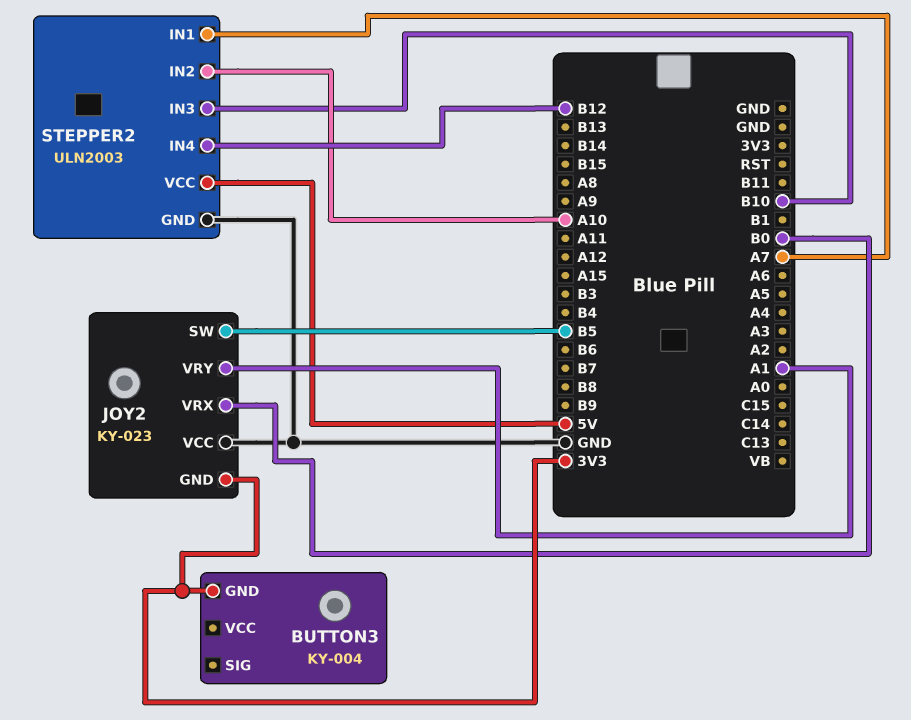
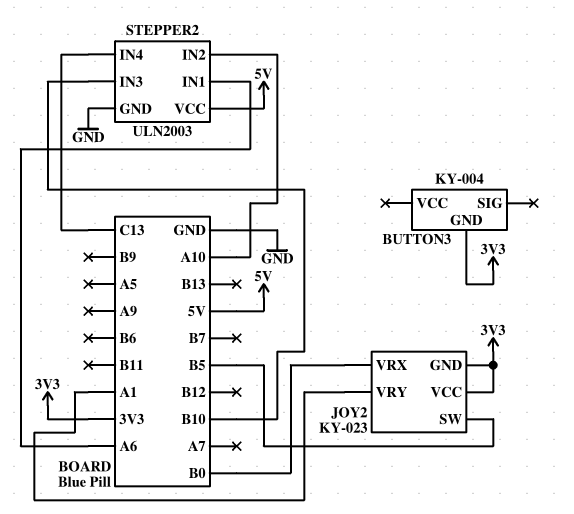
JOY2 pin VCC: GND -> 3V3
STEPPER2 pin IN1: A7 -> A6
STEPPER2 pin IN4: B12 -> C13

